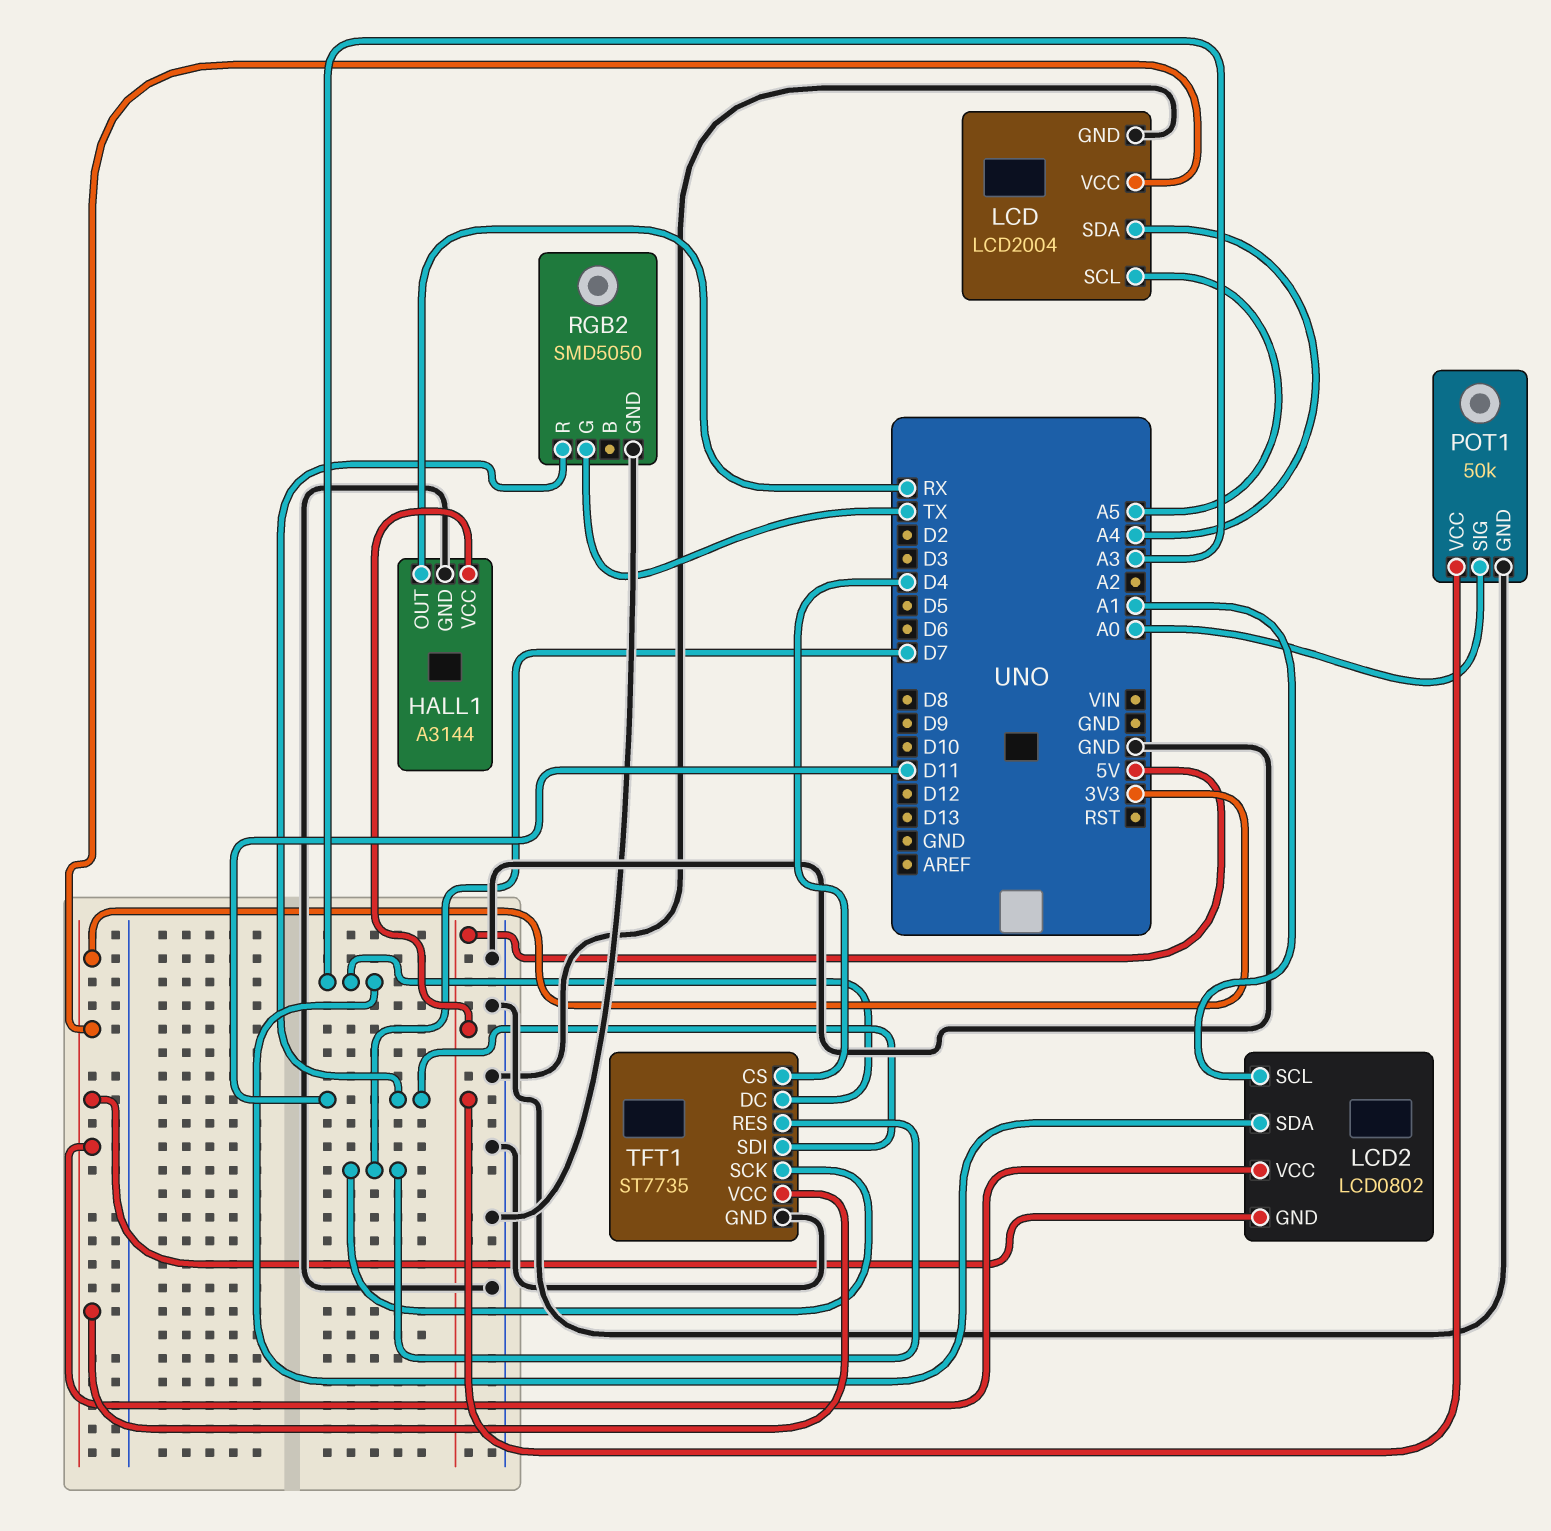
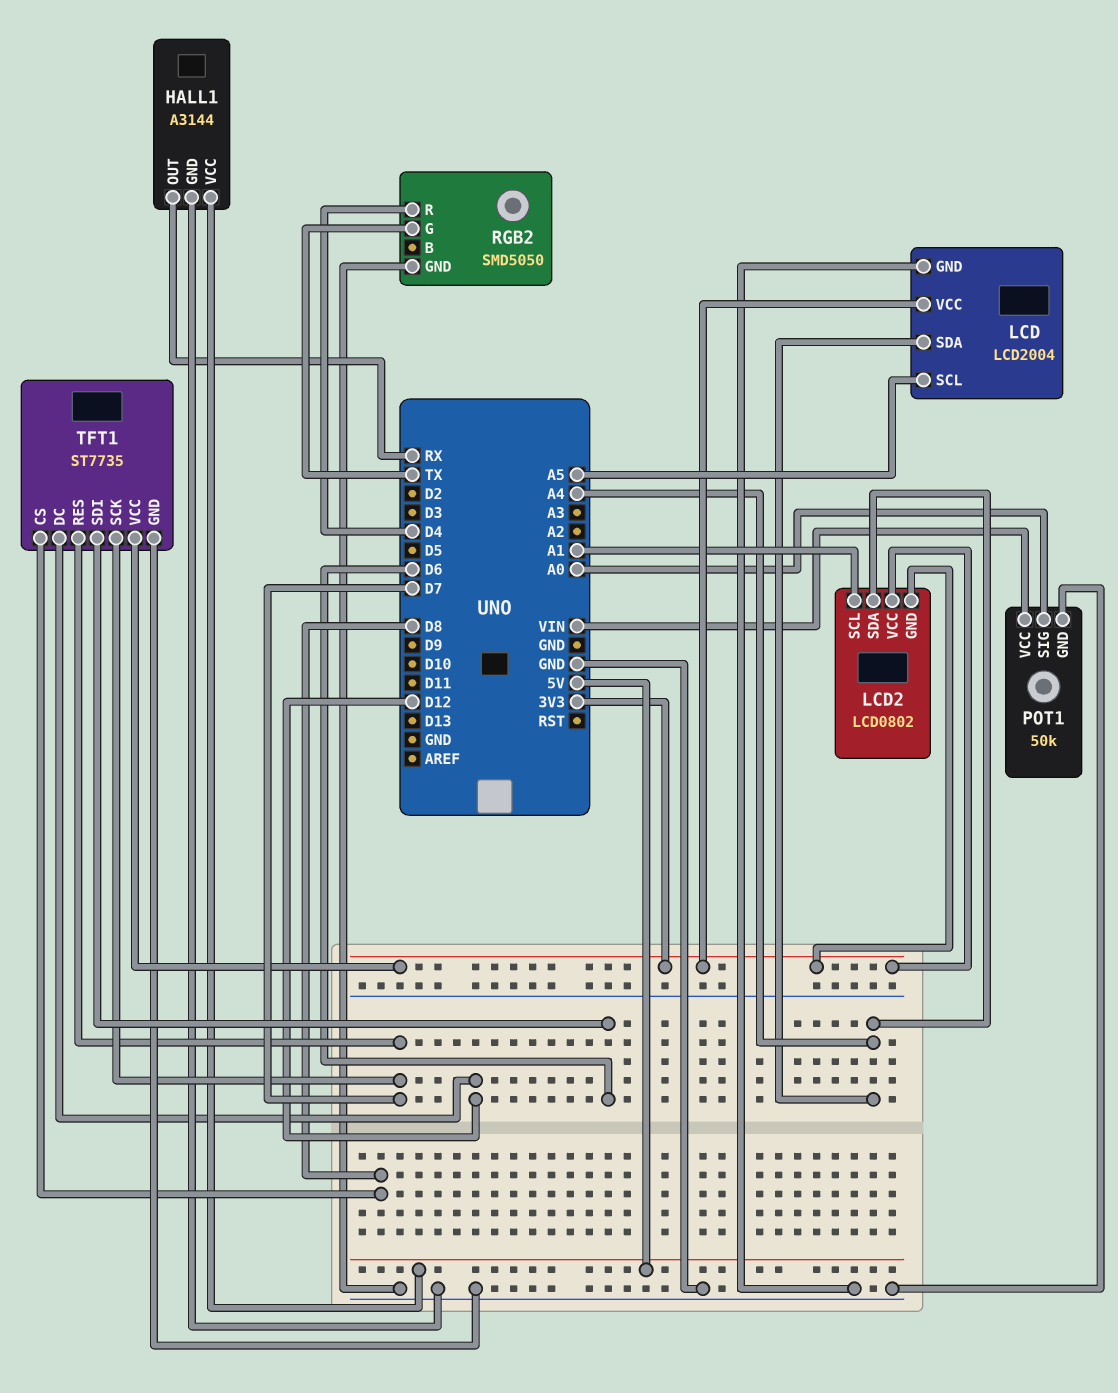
LCD2 pin SDA: A3 -> A4
POT1 pin VCC: 5V -> VIN
RGB2 pin R: D11 -> D4
TFT1 pin CS: D4 -> D8
TFT1 pin DC: A3 -> D12
TFT1 pin SDI: D11 -> D6

